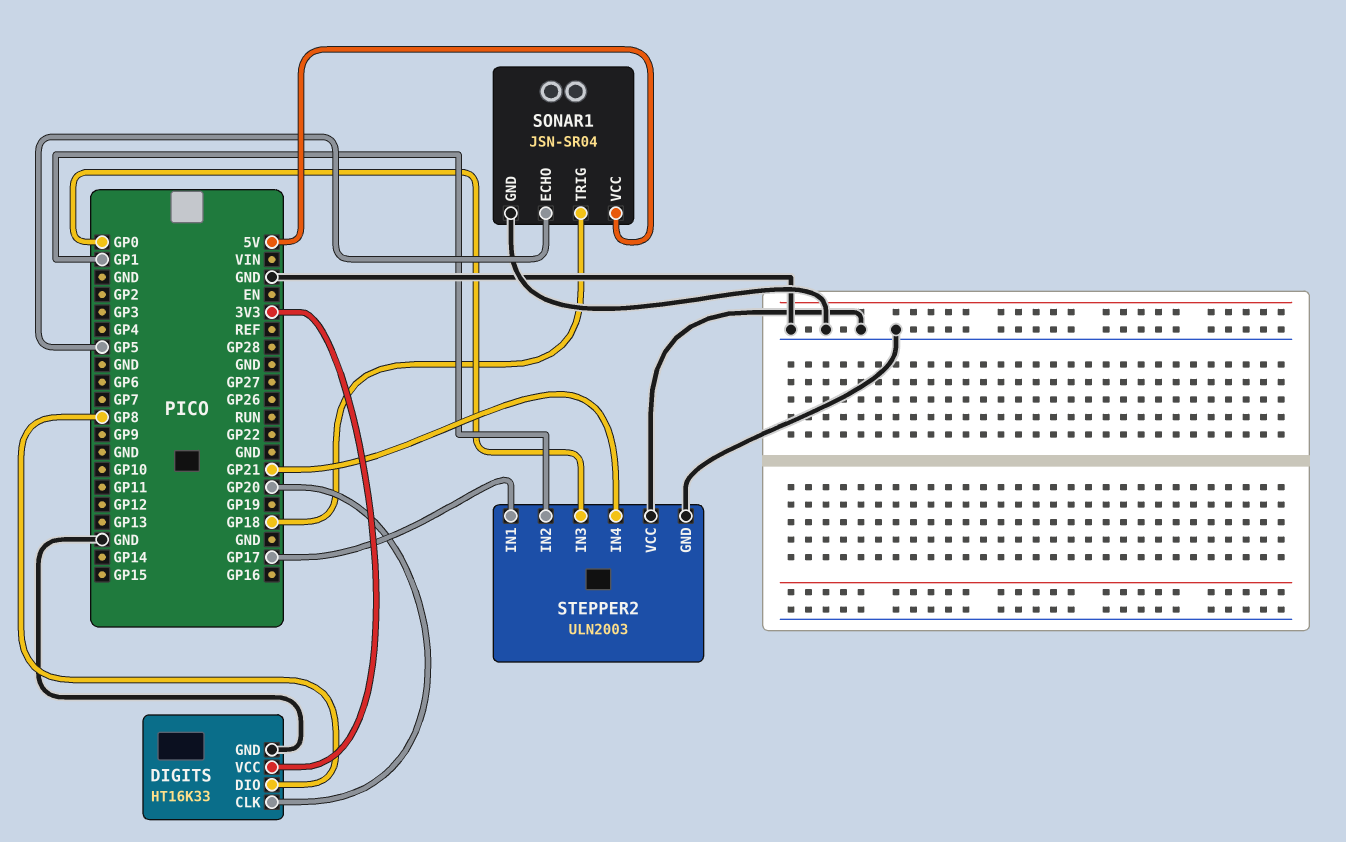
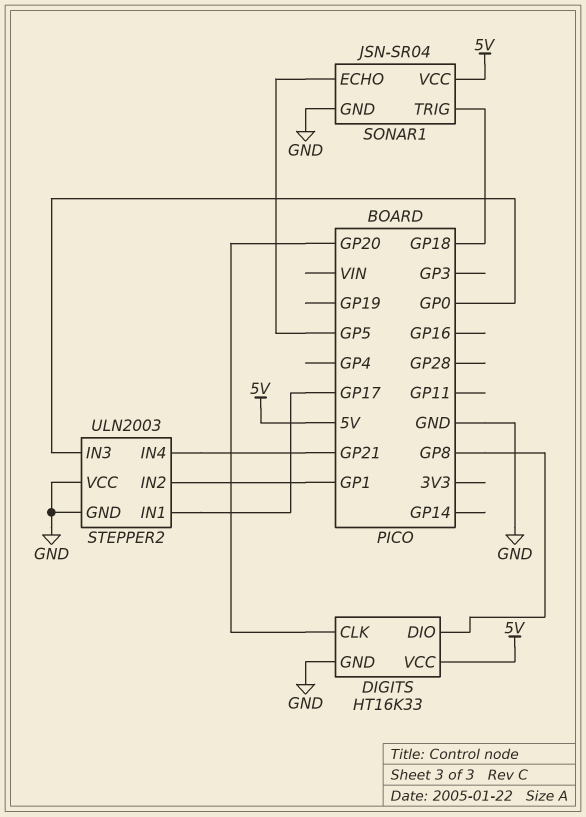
DIGITS pin VCC: 3V3 -> 5V

